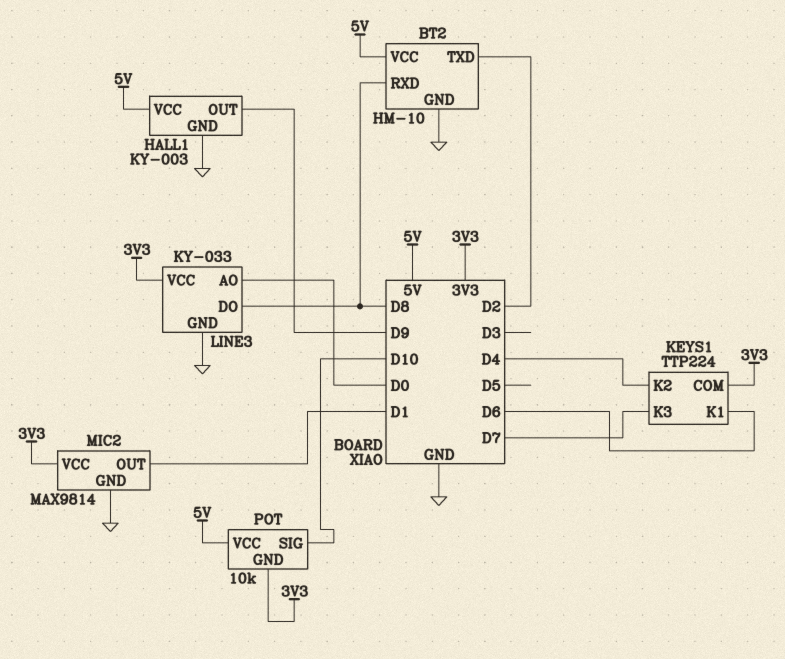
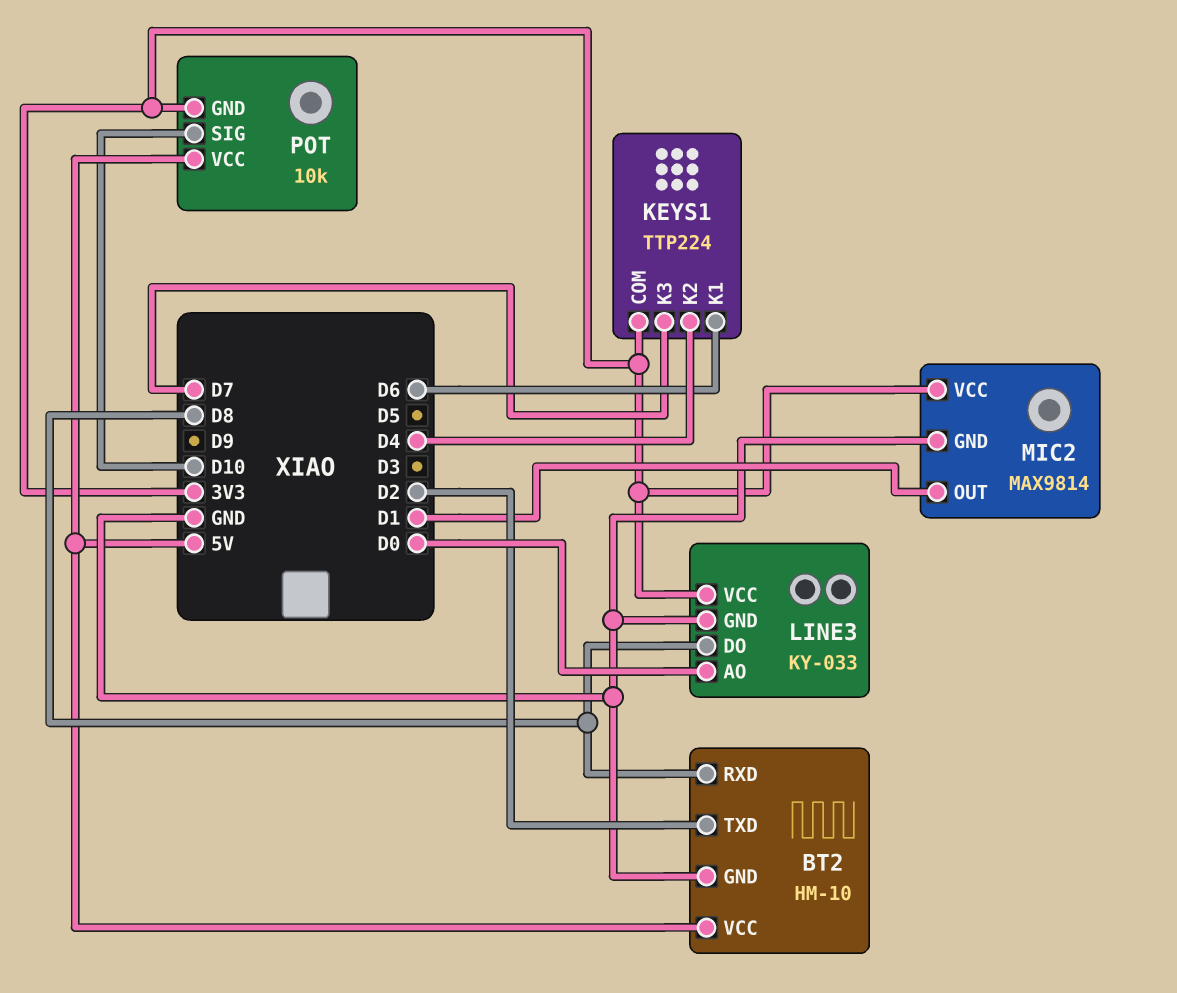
HALL1: KY-003 -> none
HALL1 pin GND: GND -> none
HALL1 pin OUT: D9 -> none
HALL1 pin VCC: 5V -> none

